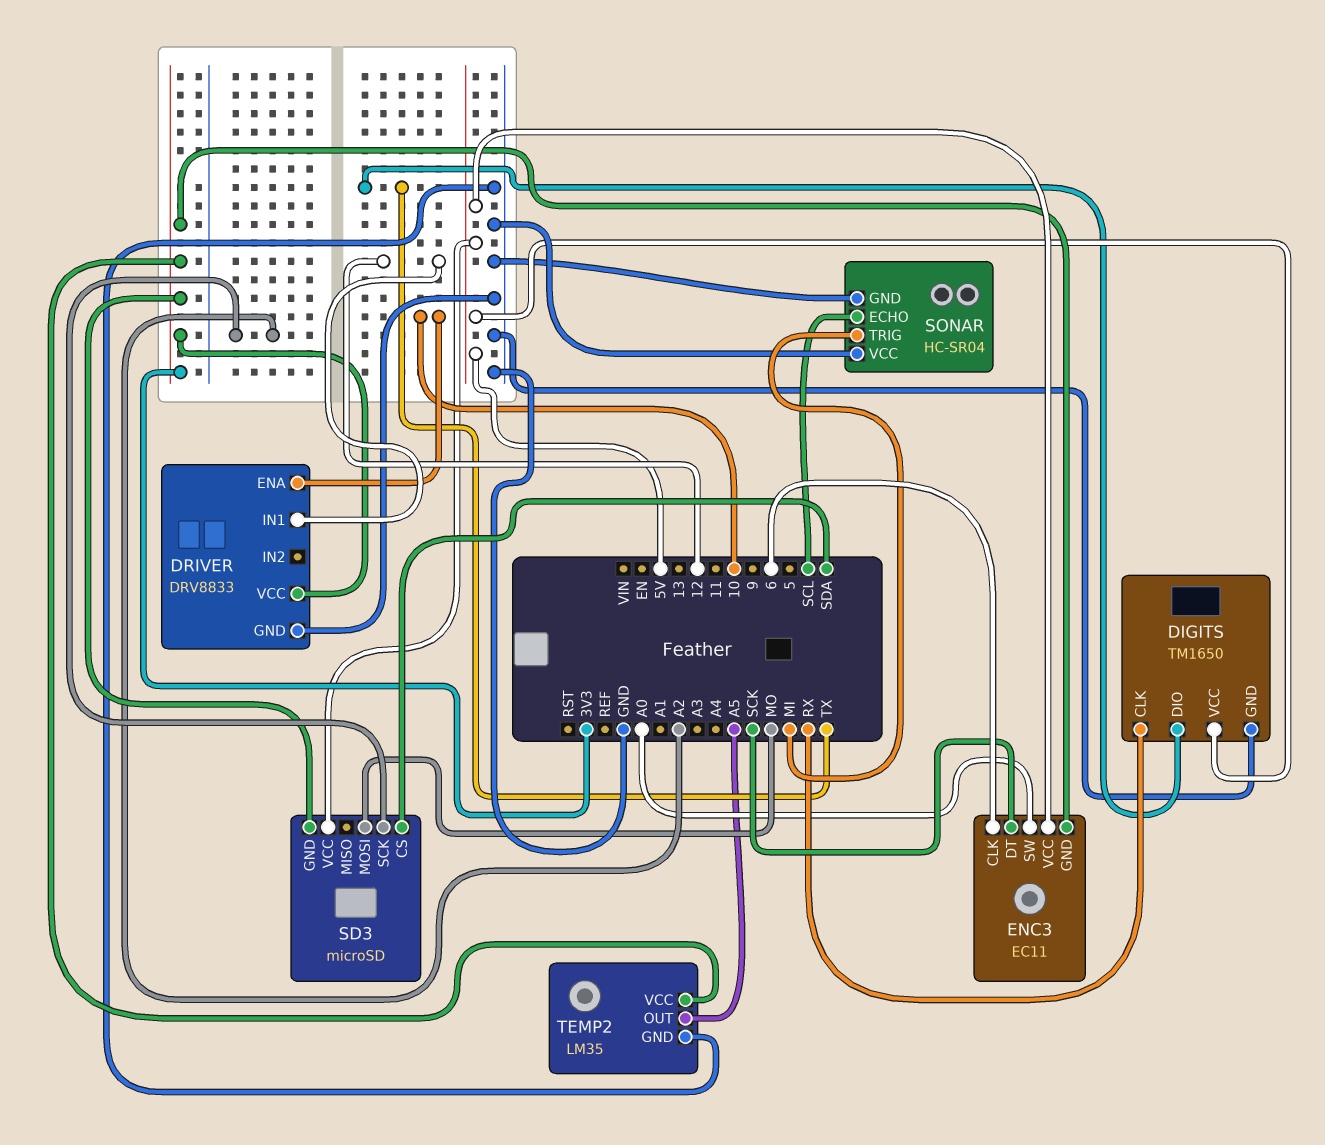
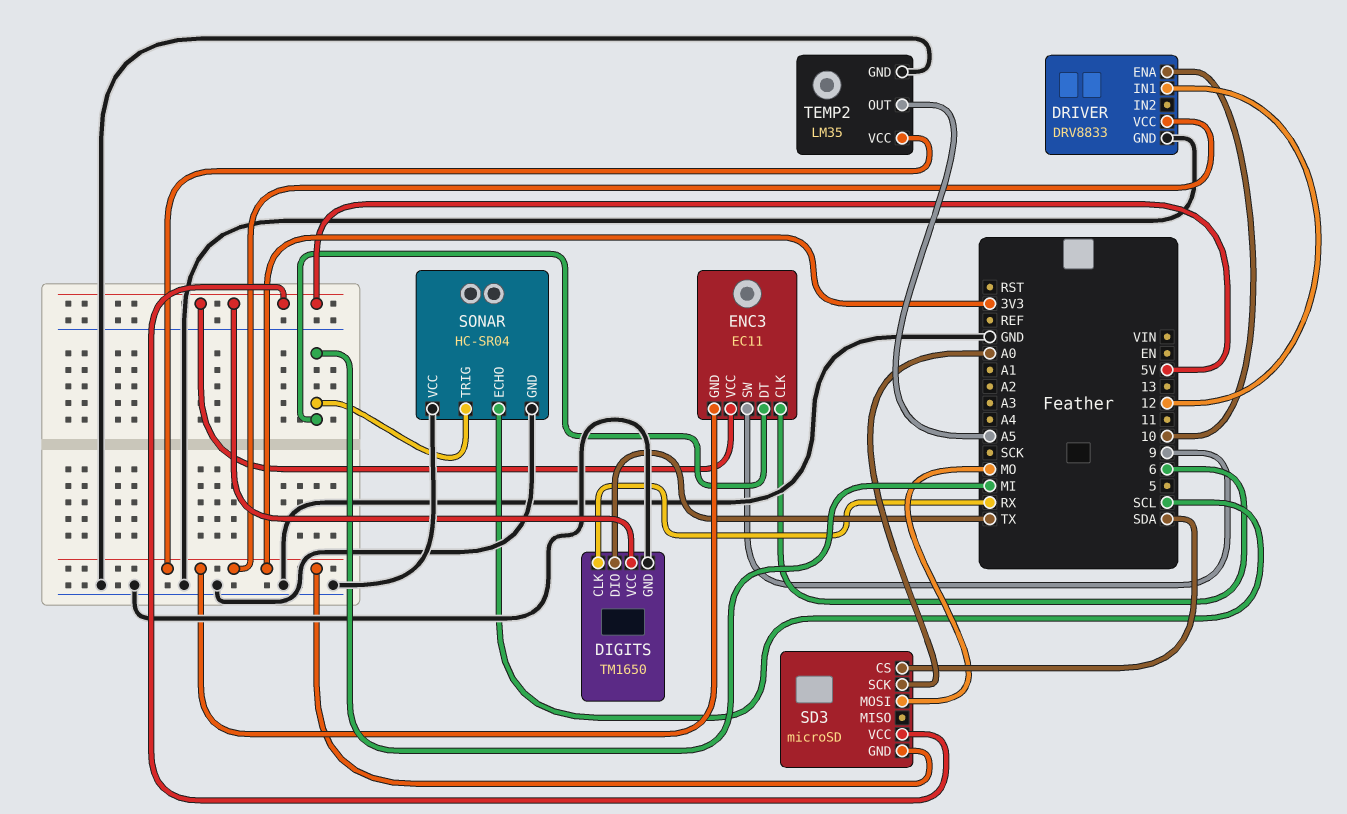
ENC3 pin DT: SCK -> MI
ENC3 pin SW: A0 -> 9
SD3 pin SCK: A2 -> A0

